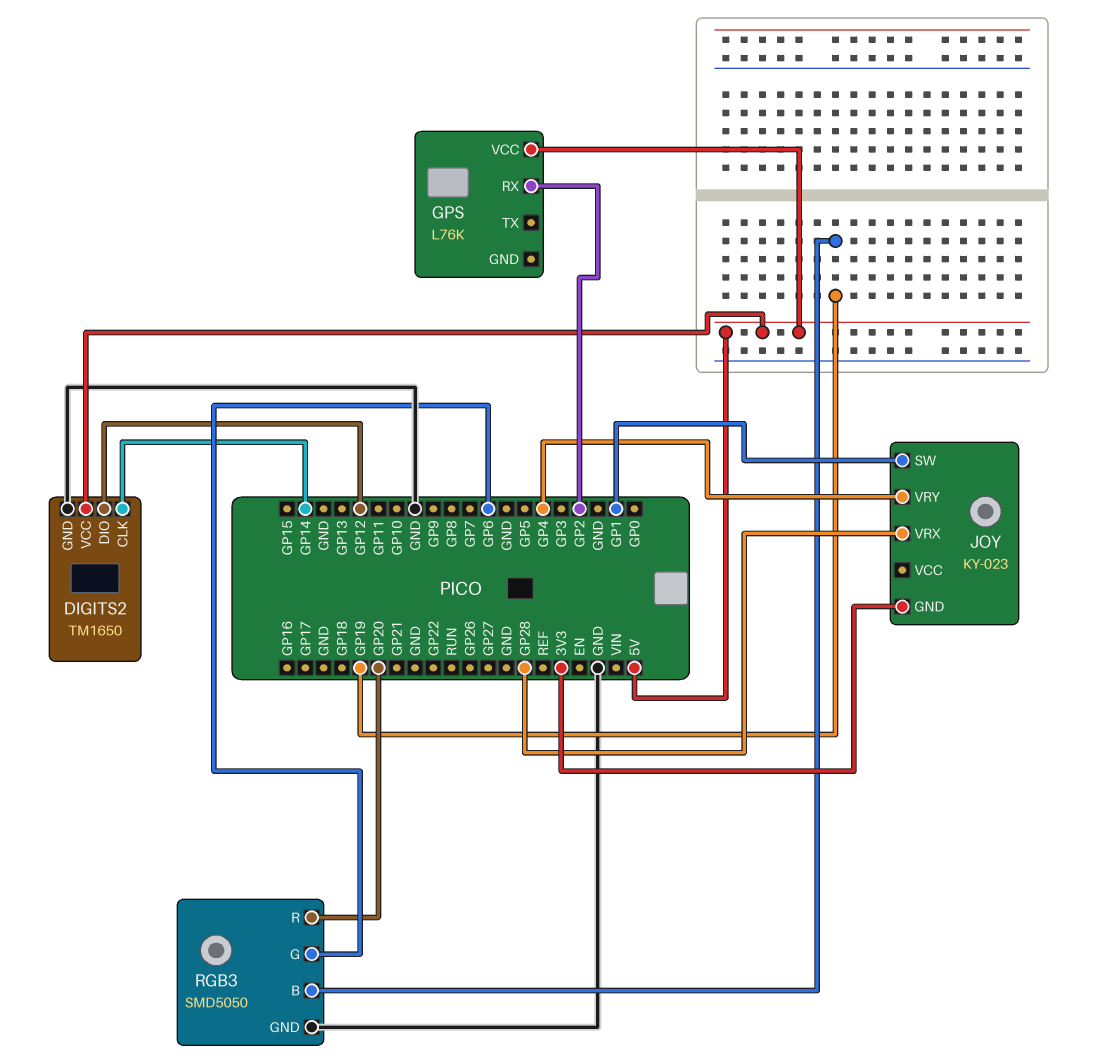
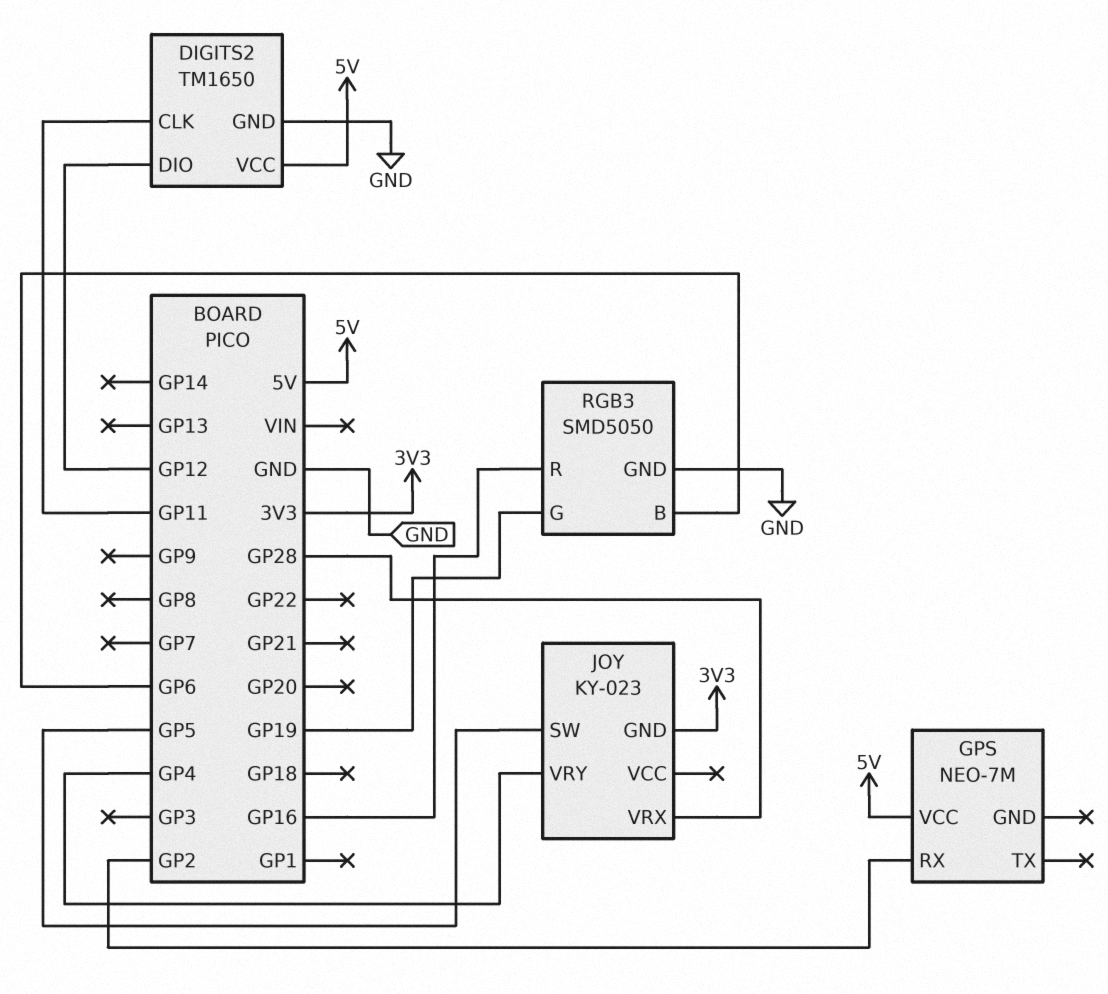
DIGITS2 pin CLK: GP14 -> GP11
GPS: L76K -> NEO-7M
JOY pin SW: GP1 -> GP5
RGB3 pin B: GP19 -> GP6
RGB3 pin G: GP6 -> GP19
RGB3 pin R: GP20 -> GP16

